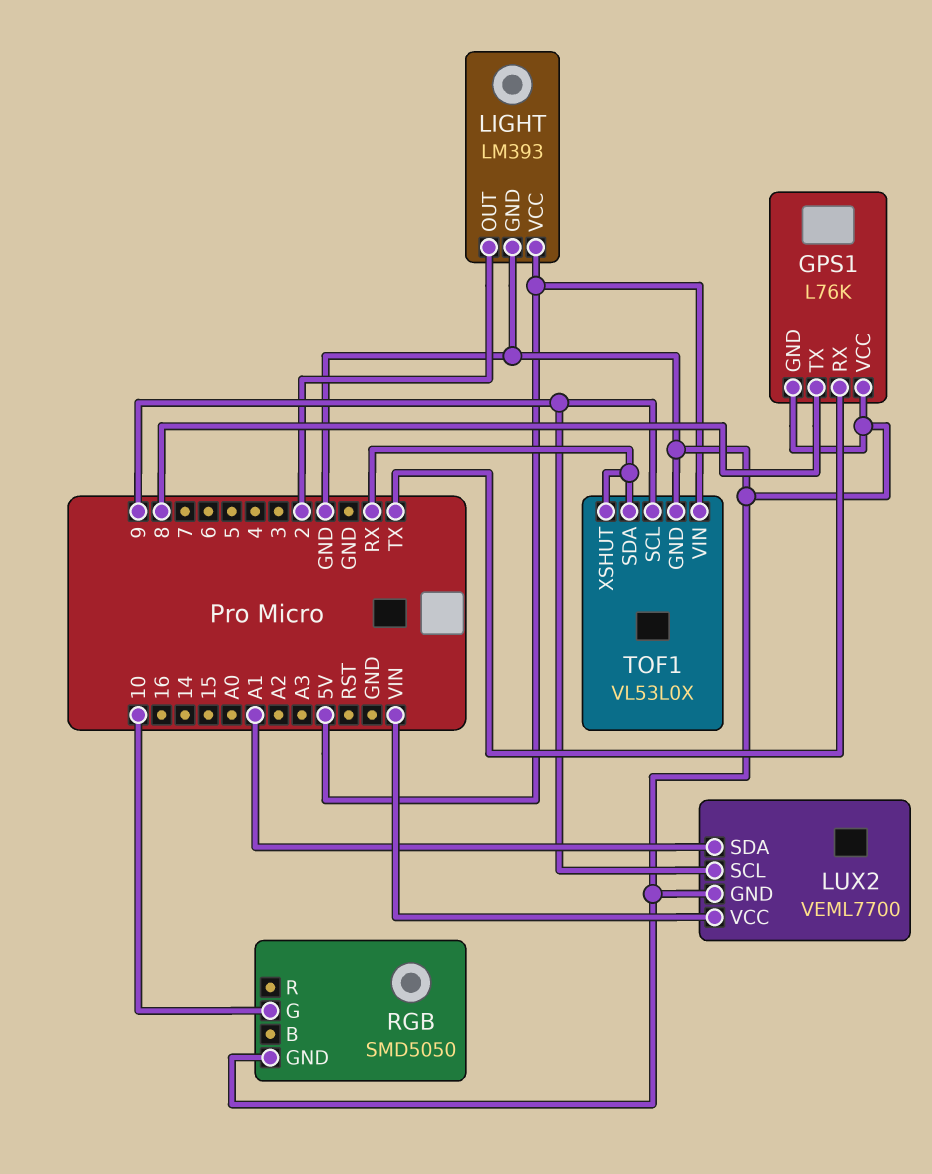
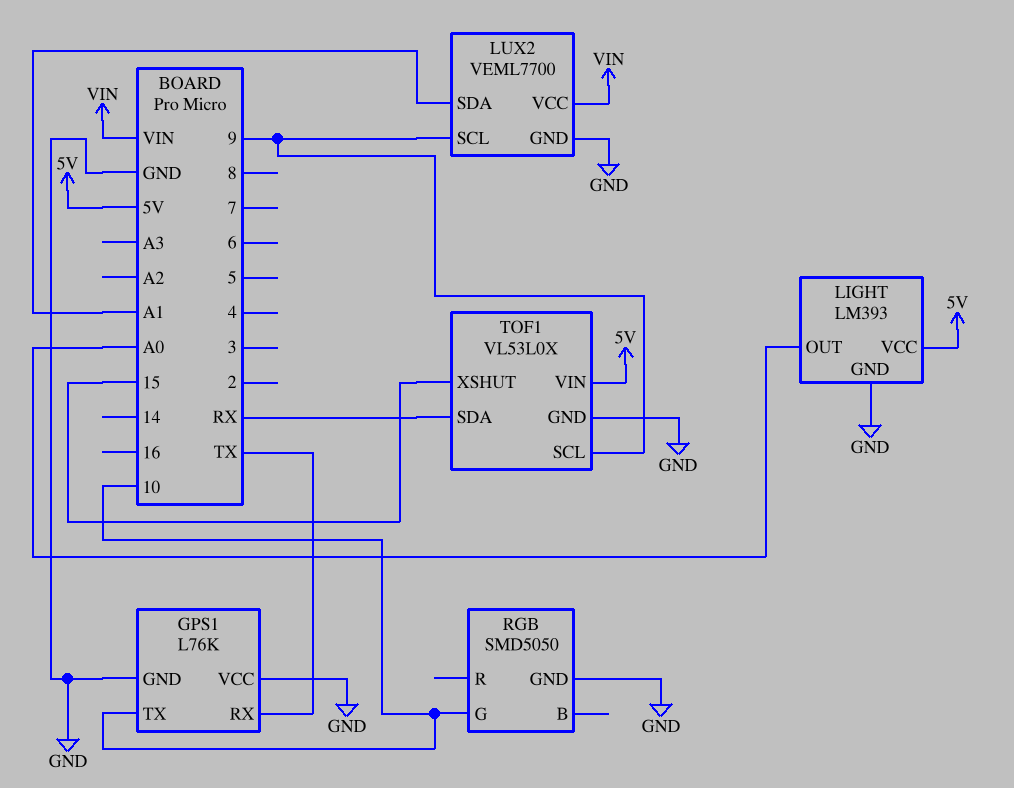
GPS1 pin TX: 8 -> 10
LIGHT pin OUT: 2 -> A0
TOF1 pin XSHUT: RX -> 15

